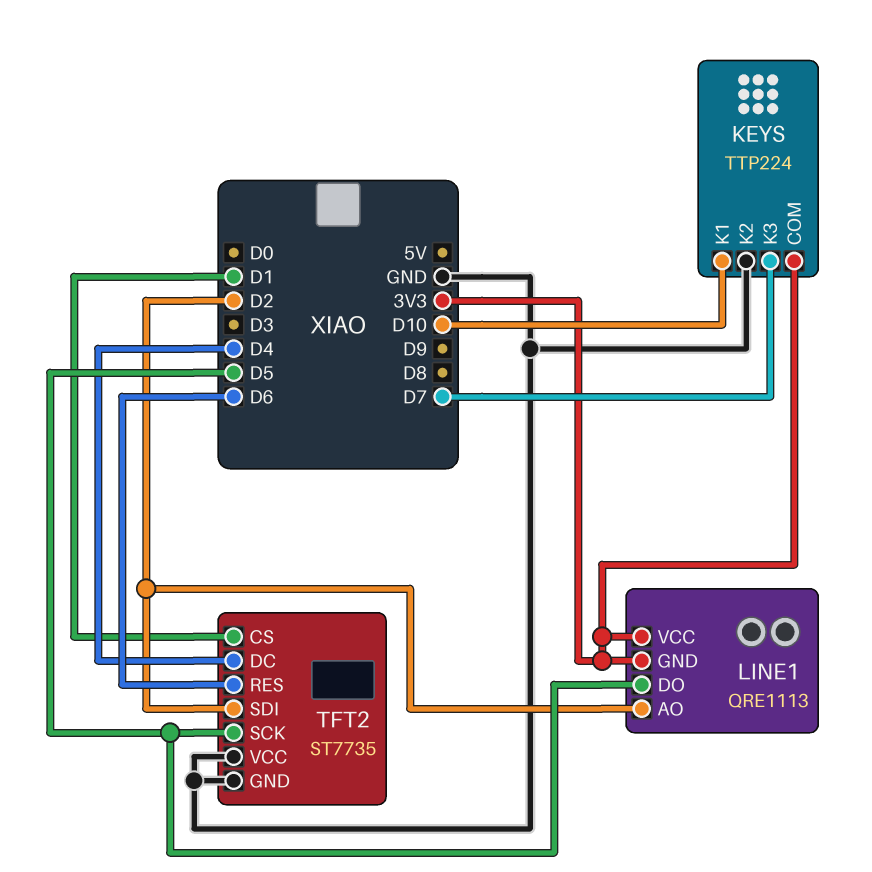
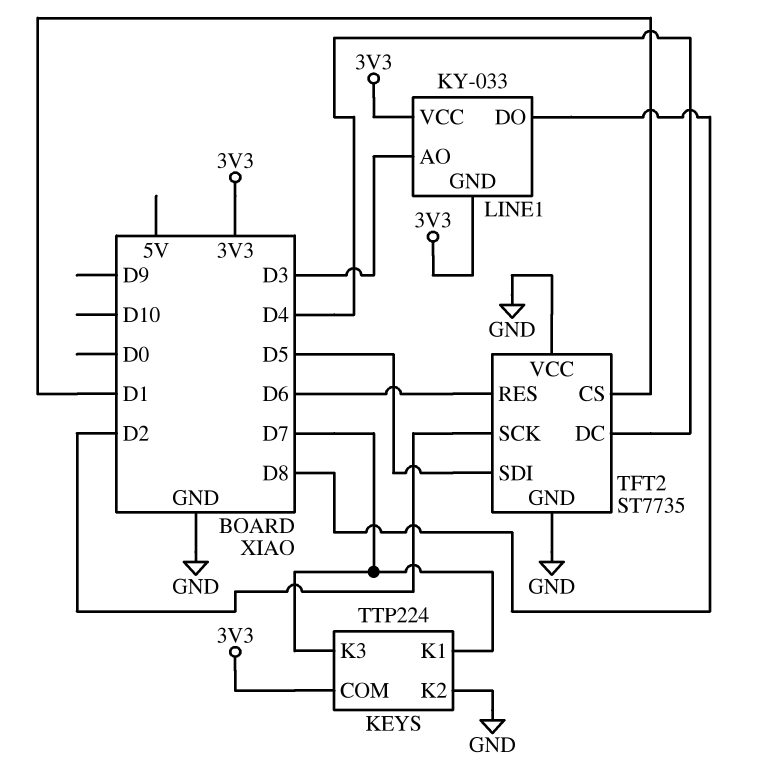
KEYS pin K1: D10 -> D7
LINE1: QRE1113 -> KY-033
LINE1 pin AO: D2 -> D3
LINE1 pin DO: D5 -> D8
TFT2 pin SCK: D5 -> D2
TFT2 pin SDI: D2 -> D5

